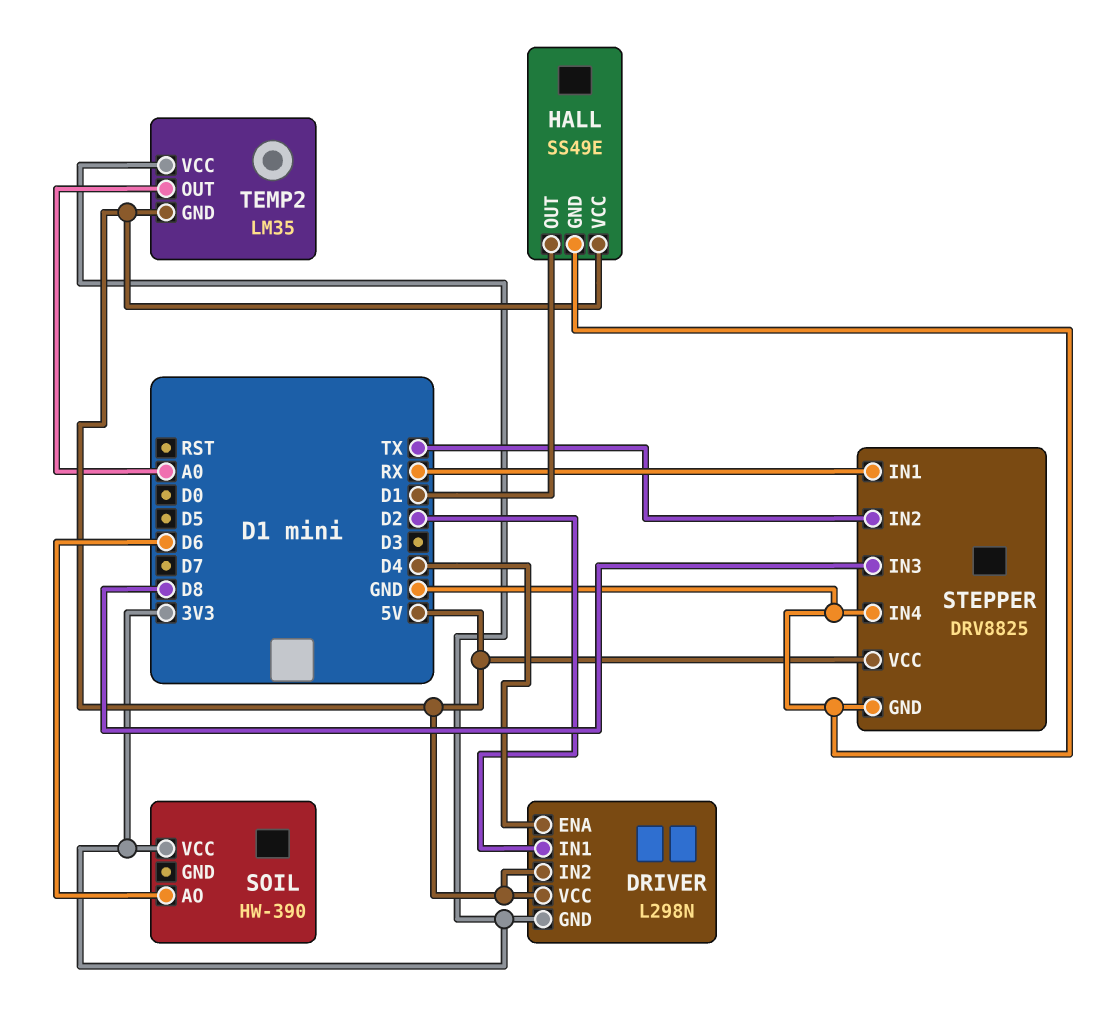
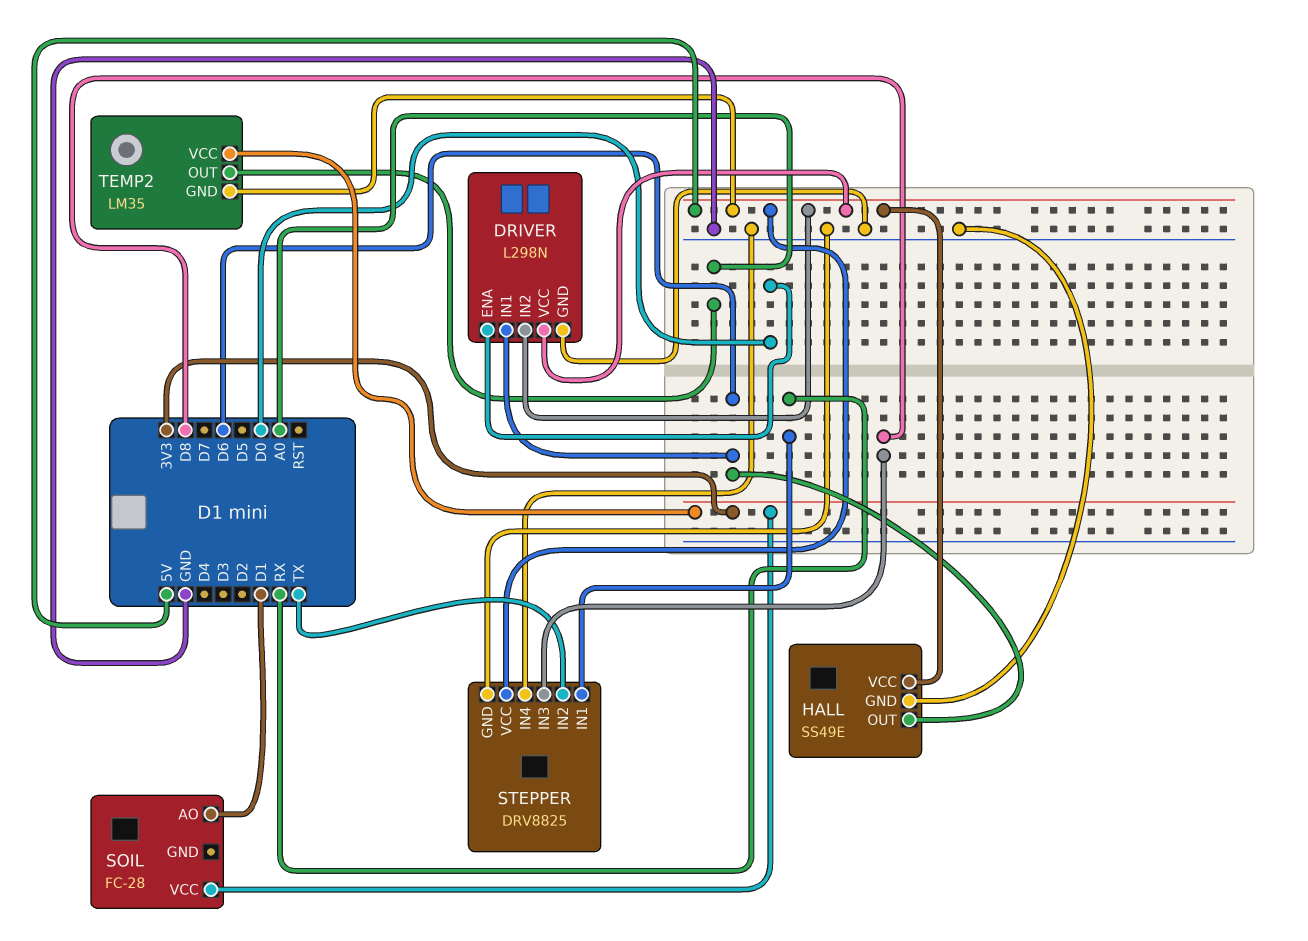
DRIVER pin ENA: D4 -> D0
DRIVER pin GND: 3V3 -> GND
DRIVER pin IN1: D2 -> D6
HALL pin OUT: D1 -> D6
SOIL: HW-390 -> FC-28
SOIL pin AO: D6 -> D1

